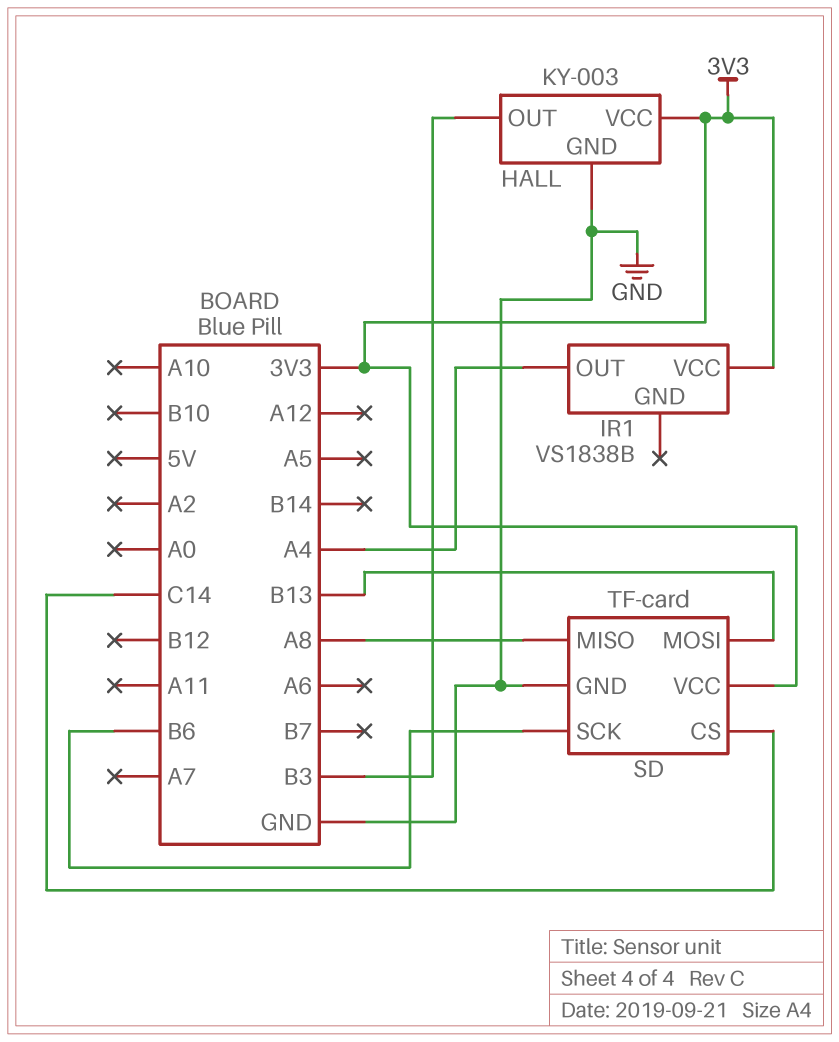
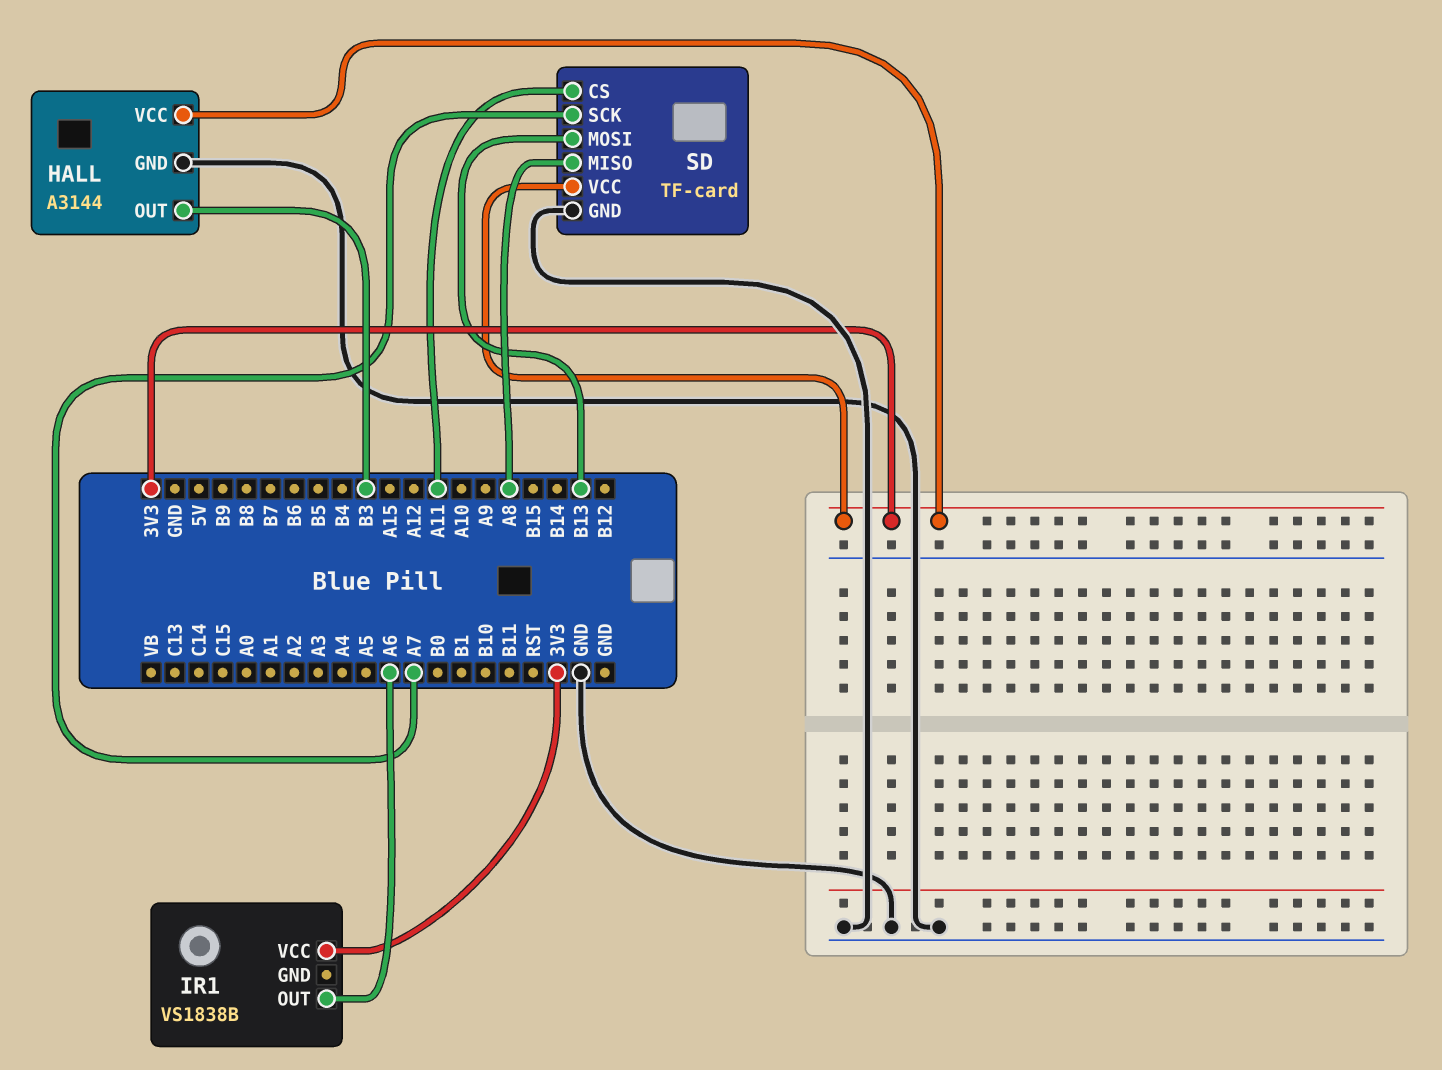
HALL: KY-003 -> A3144
IR1 pin OUT: A4 -> A6
SD pin CS: C14 -> A11
SD pin SCK: B6 -> A7

